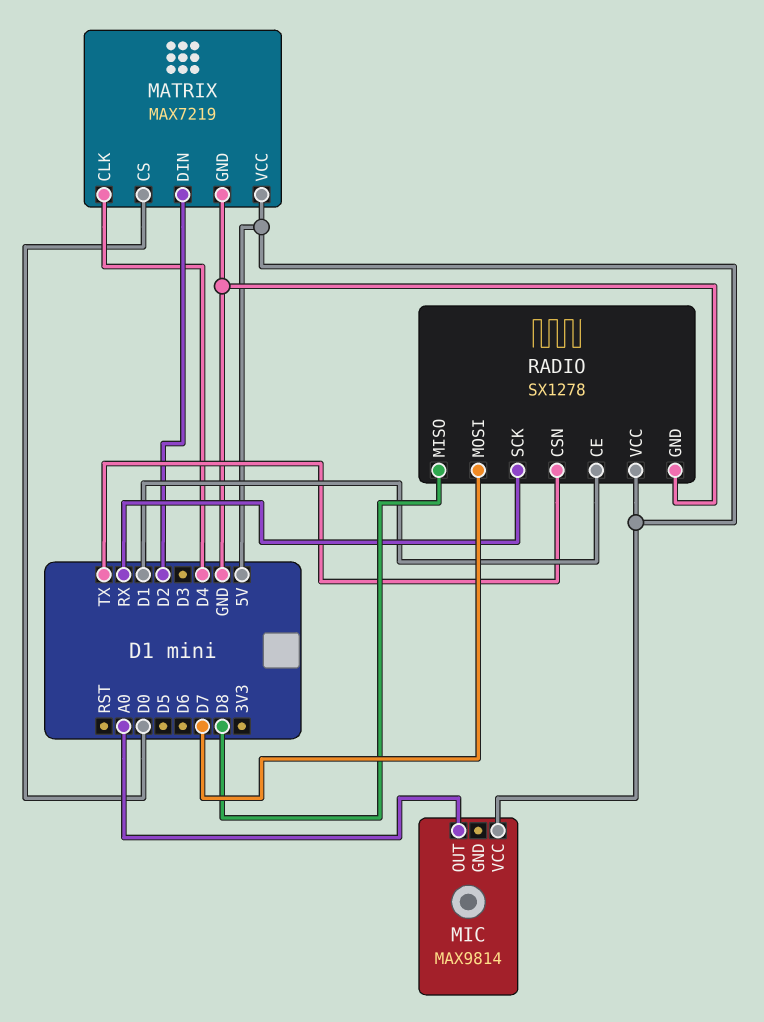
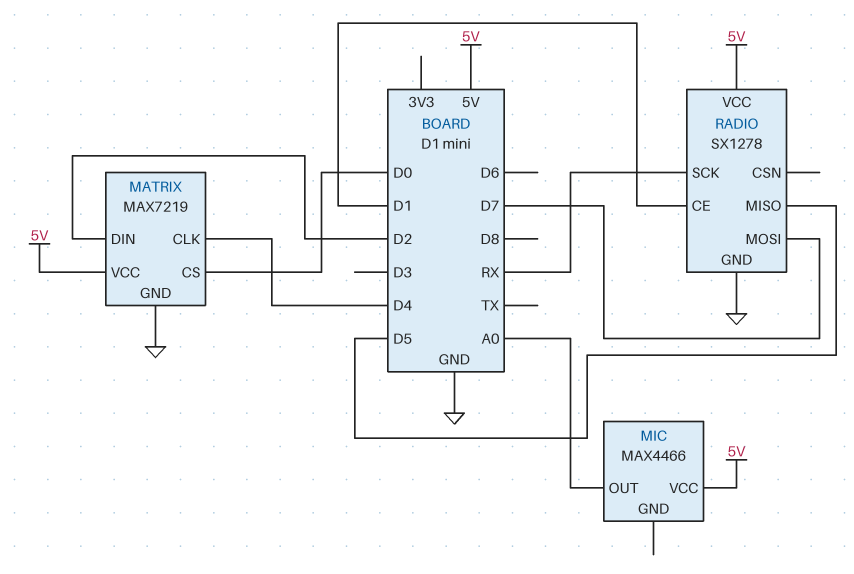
MIC: MAX9814 -> MAX4466
RADIO pin CSN: TX -> none
RADIO pin MISO: D8 -> D5

